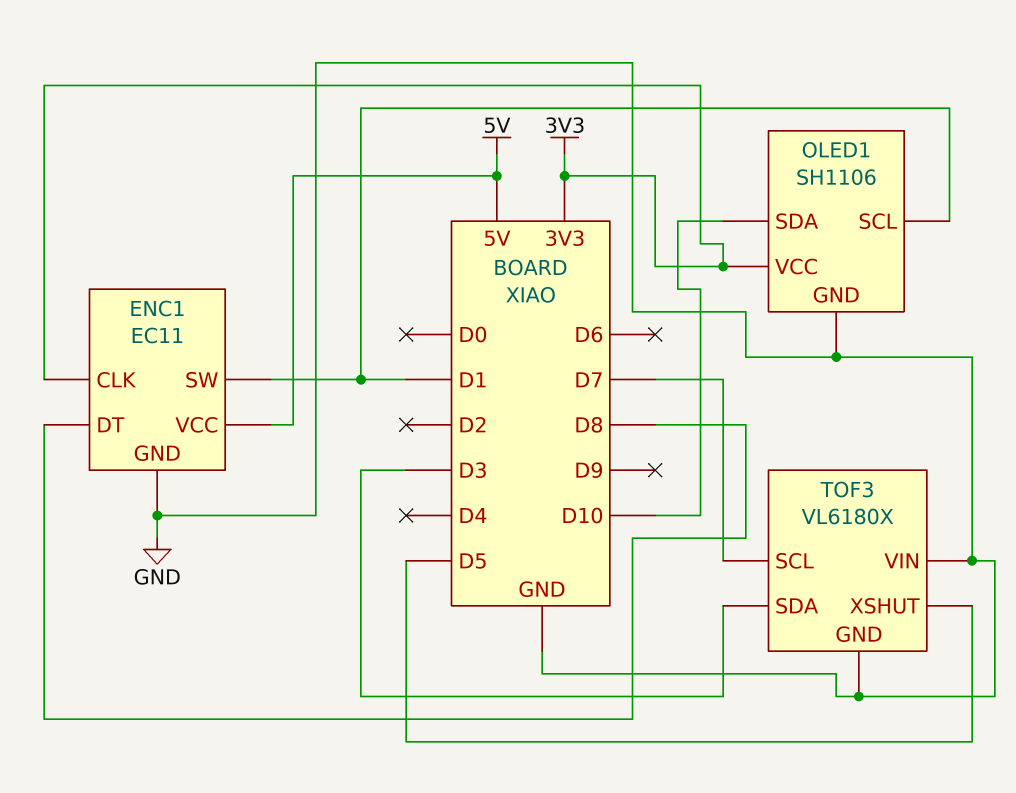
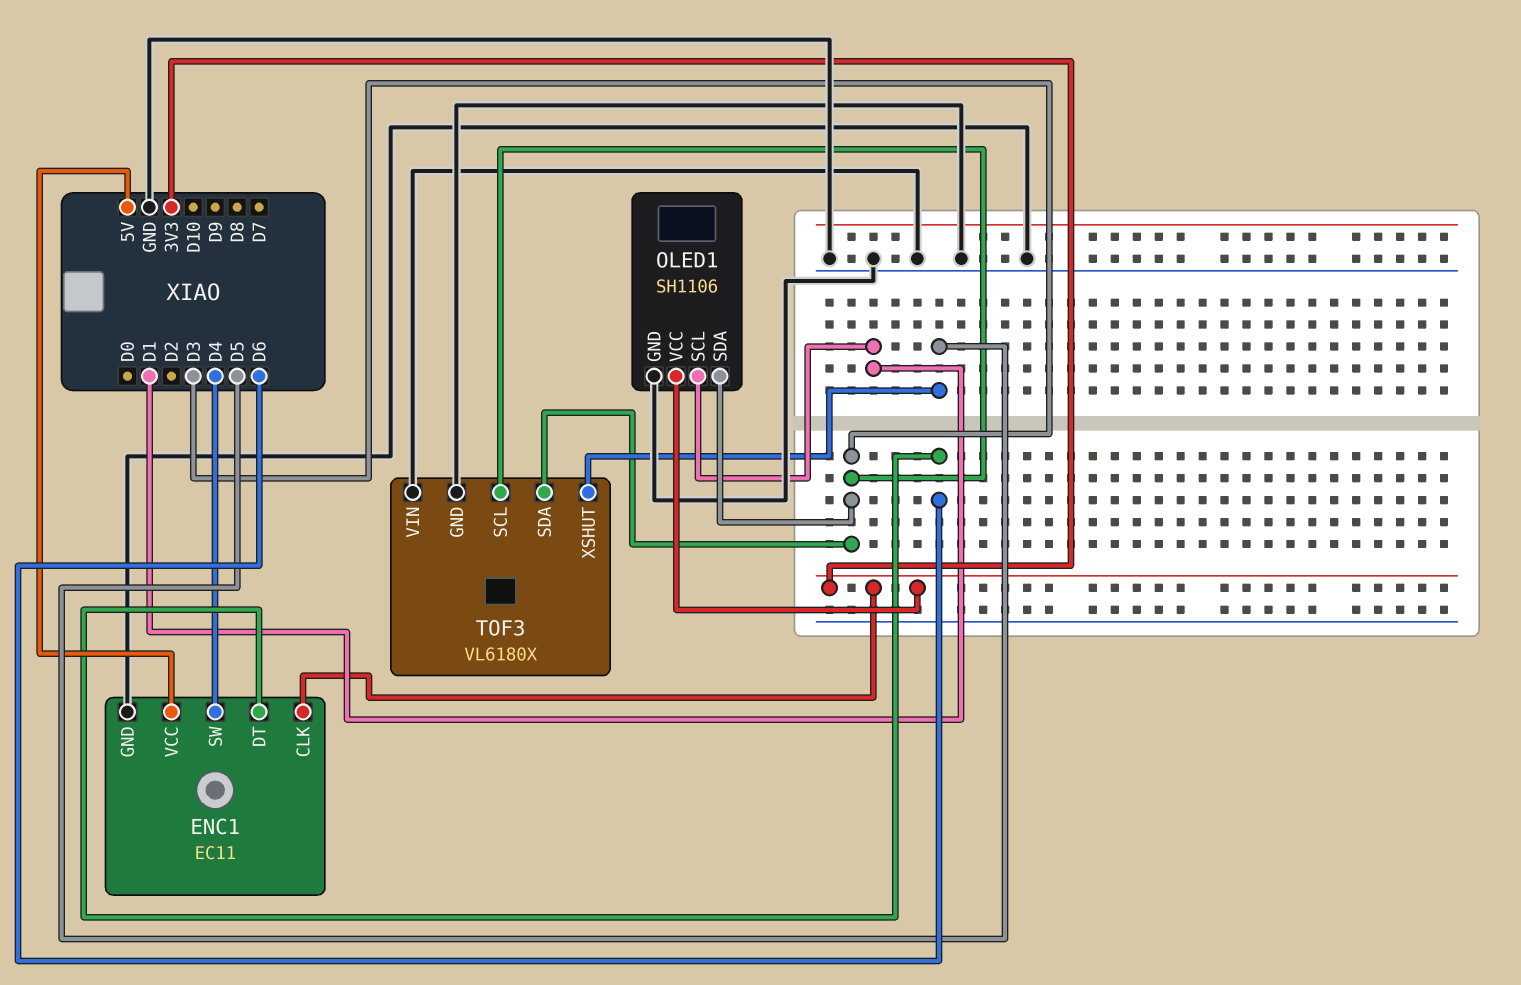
ENC1 pin DT: D8 -> D6
ENC1 pin SW: D1 -> D4
OLED1 pin SDA: D10 -> D3
TOF3 pin SCL: D7 -> D3

